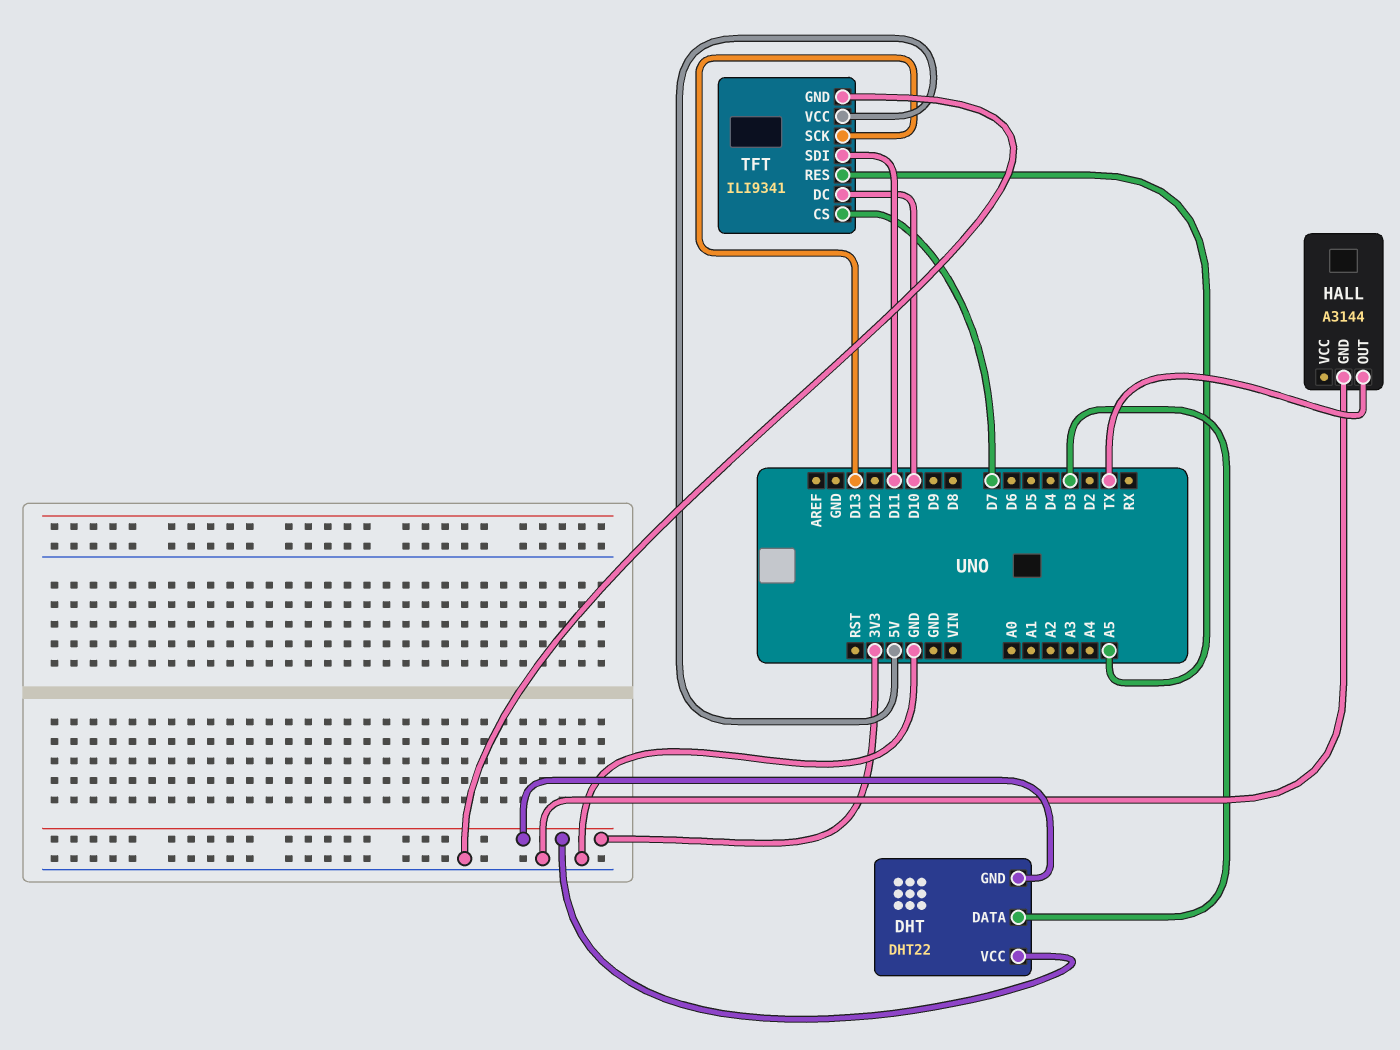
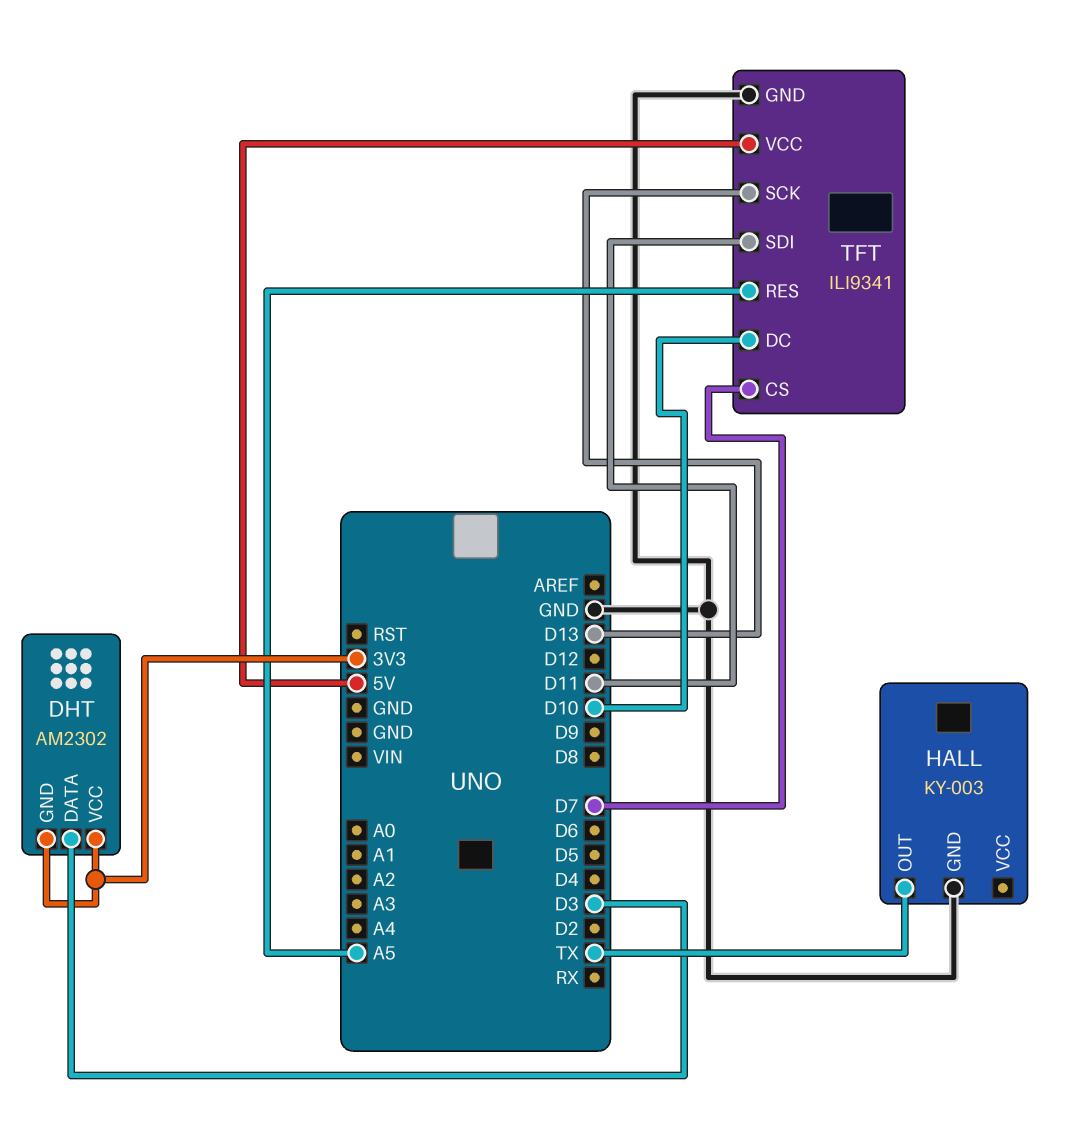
DHT: DHT22 -> AM2302
HALL: A3144 -> KY-003

